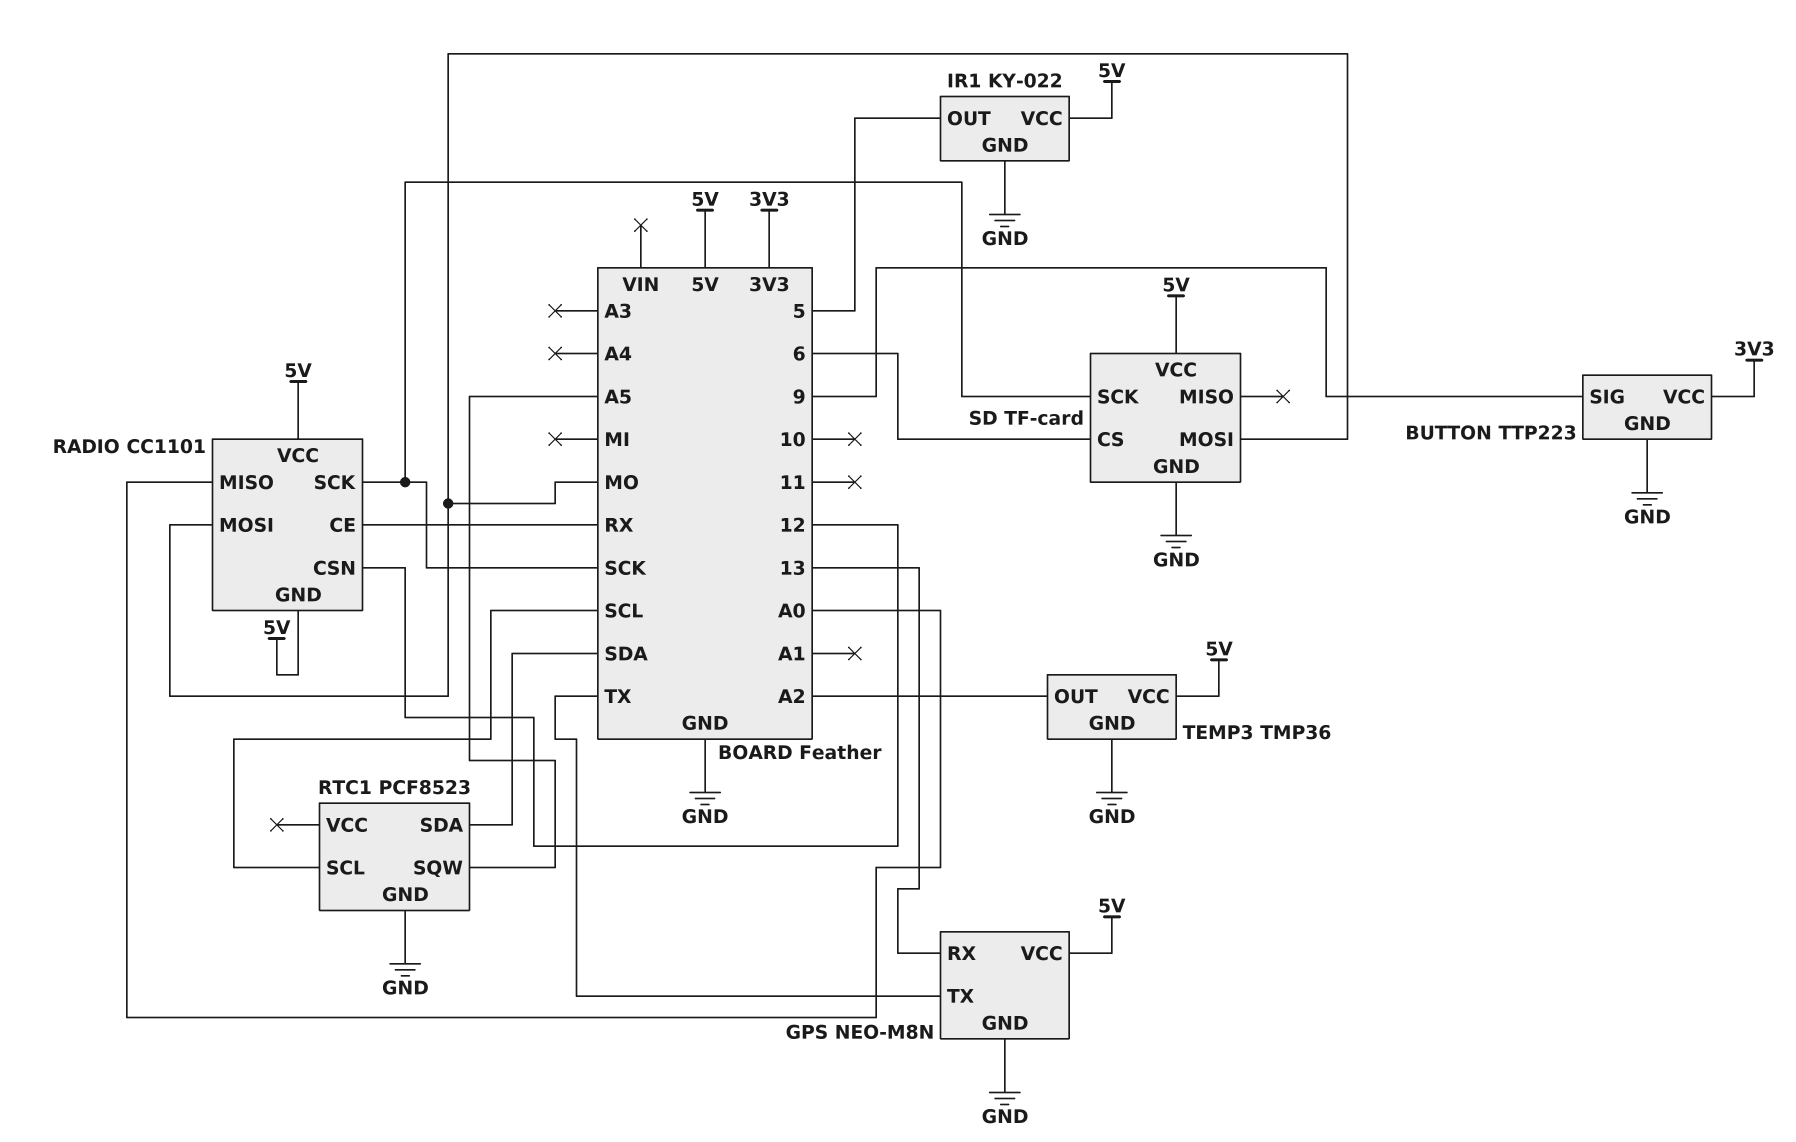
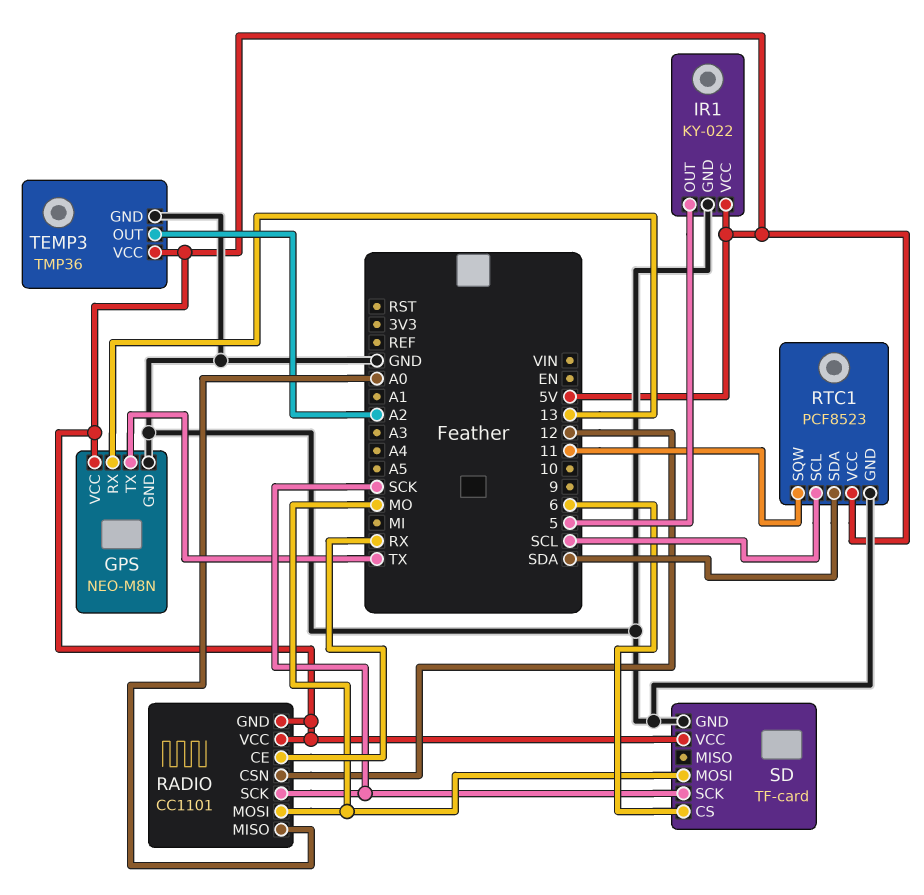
BUTTON: TTP223 -> none
BUTTON pin GND: GND -> none
BUTTON pin SIG: 9 -> none
BUTTON pin VCC: 3V3 -> none
RTC1 pin SQW: A5 -> 11
RTC1 pin VCC: none -> 5V

